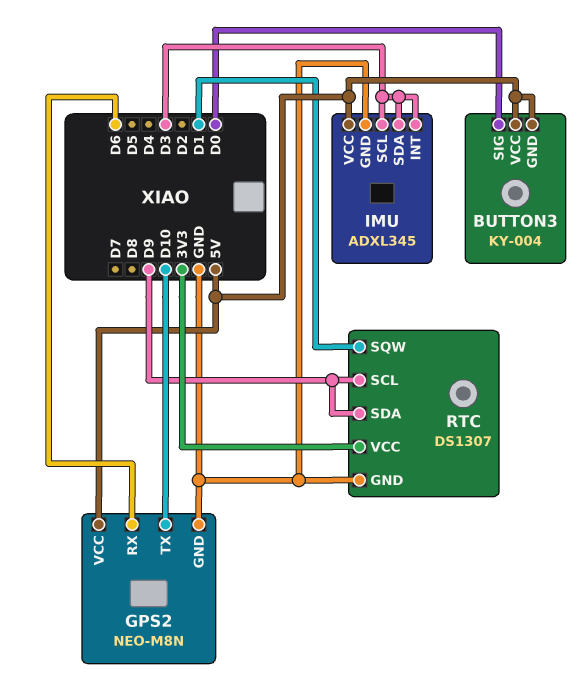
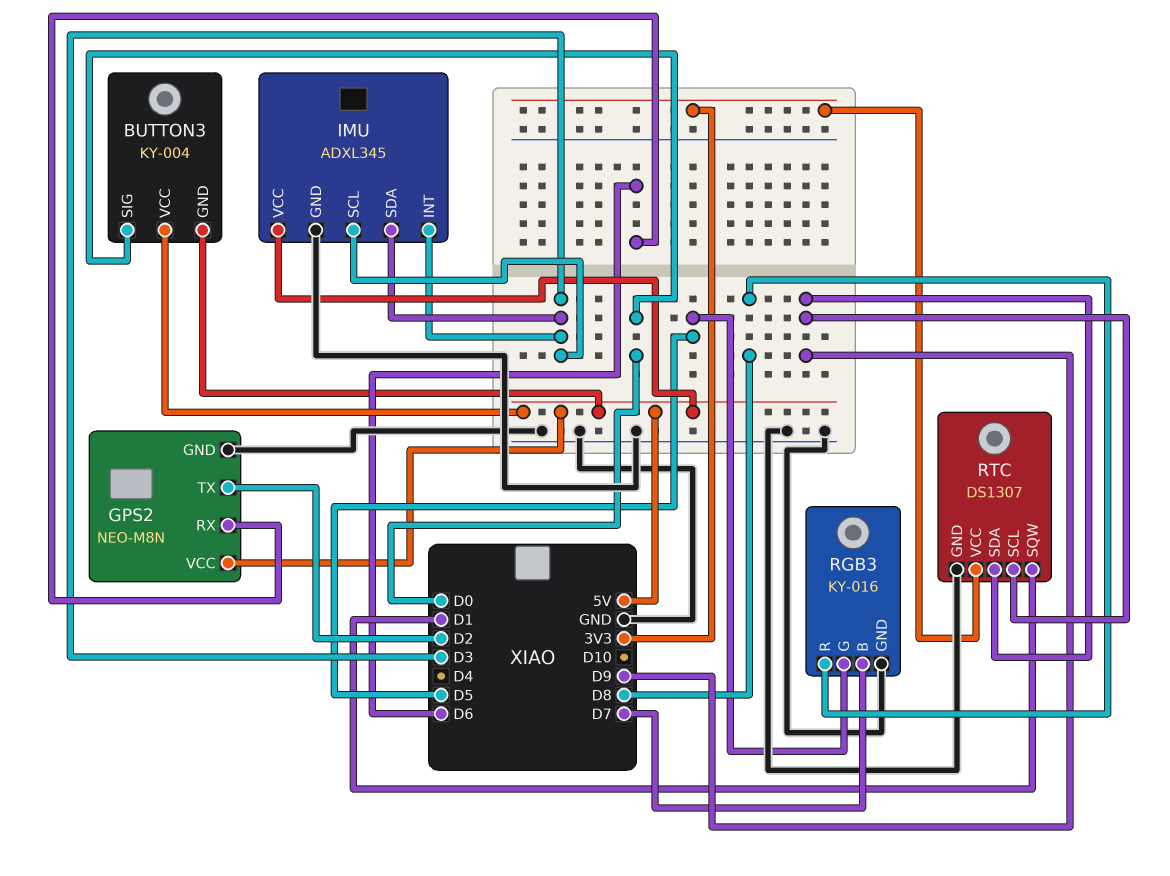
GPS2 pin TX: D10 -> D2
RGB3: none -> KY-016
RGB3 pin B: none -> D7
RGB3 pin G: none -> D5
RGB3 pin GND: none -> GND
RGB3 pin R: none -> D8

